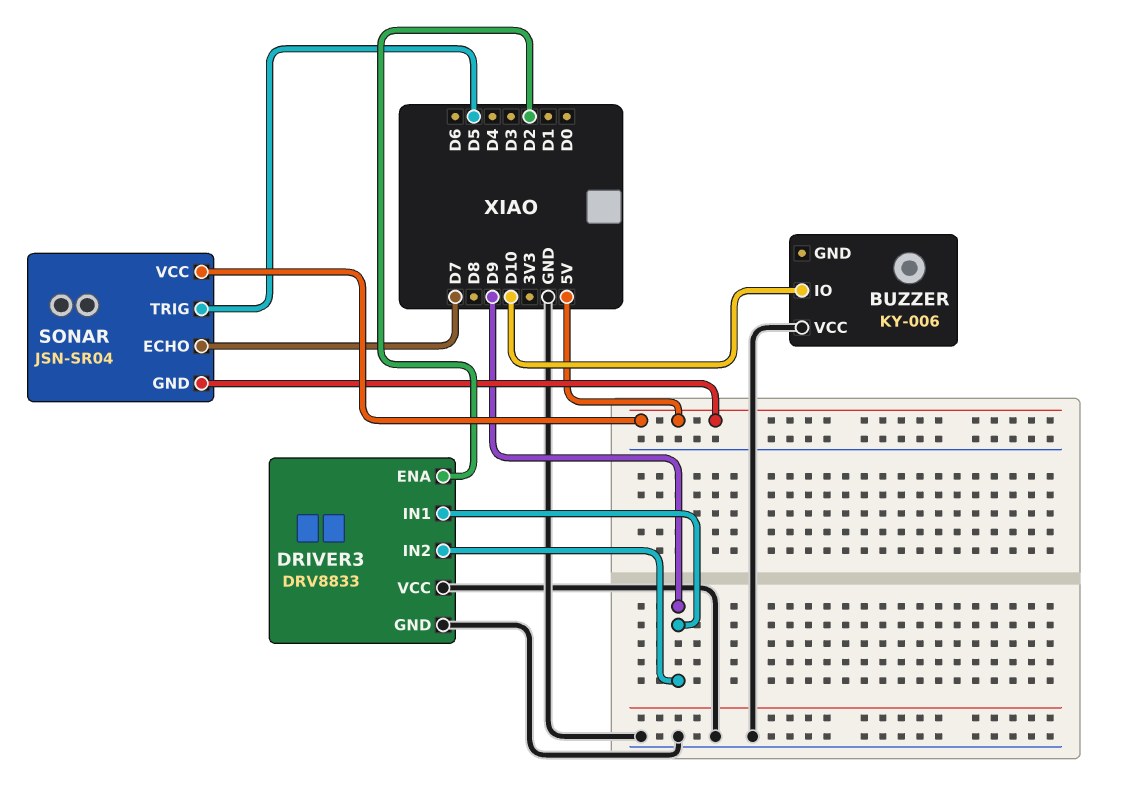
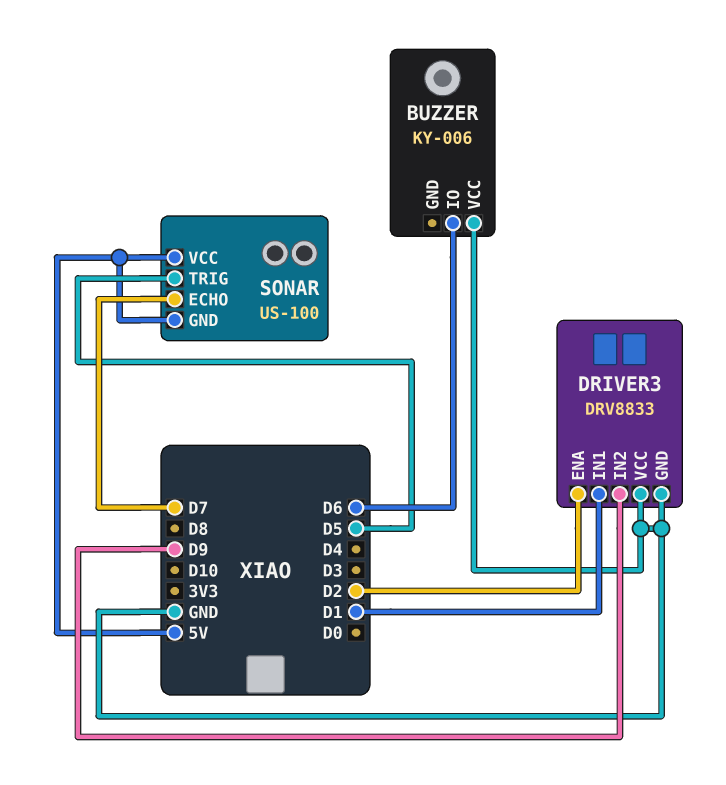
BUZZER pin IO: D10 -> D6
DRIVER3 pin IN1: D9 -> D1
SONAR: JSN-SR04 -> US-100

